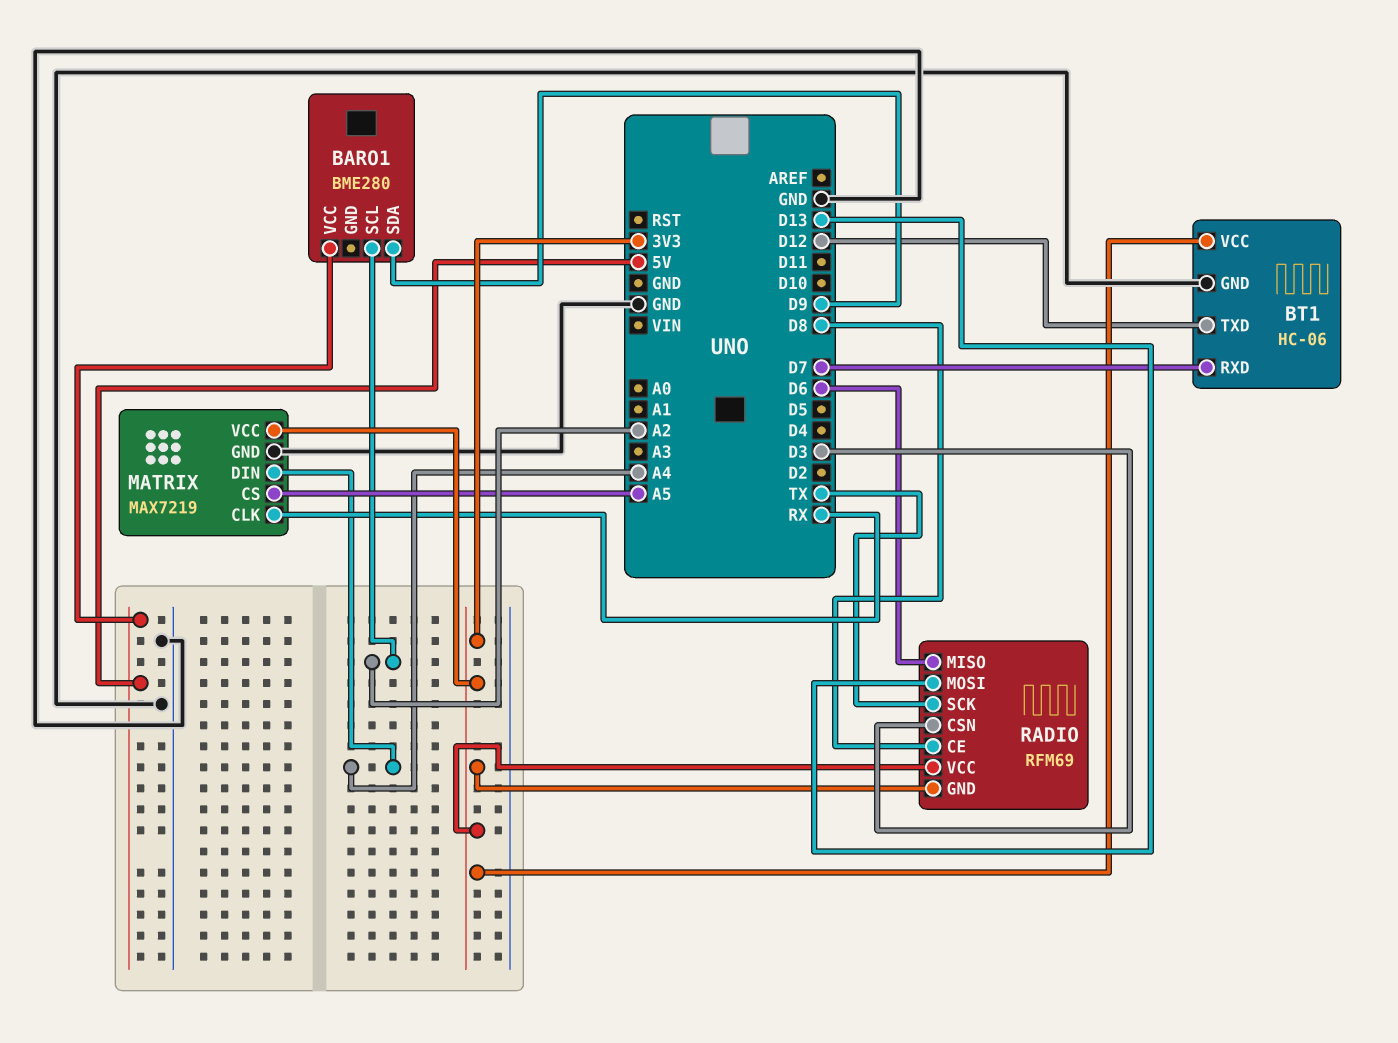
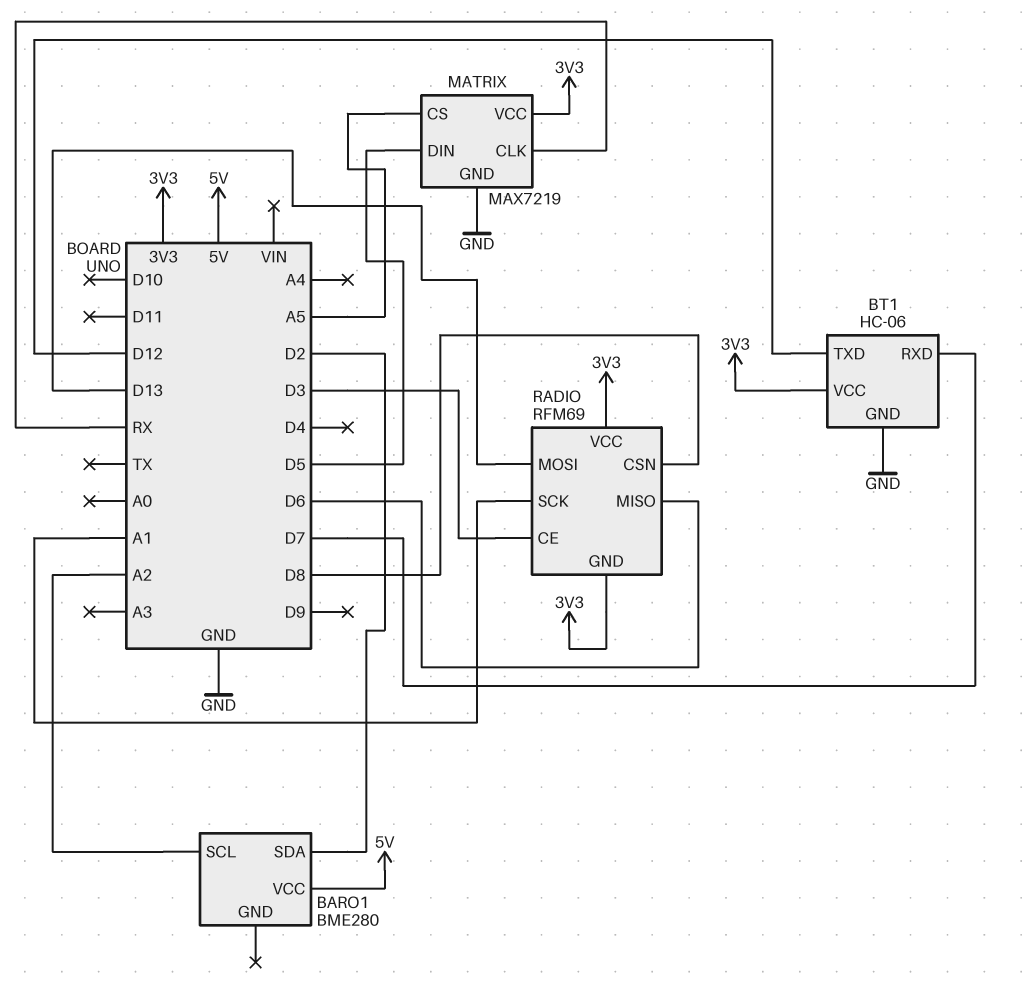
BARO1 pin SDA: D9 -> D2
MATRIX pin DIN: A4 -> D5
RADIO pin CE: D8 -> D3
RADIO pin CSN: D3 -> D8
RADIO pin SCK: TX -> A1

